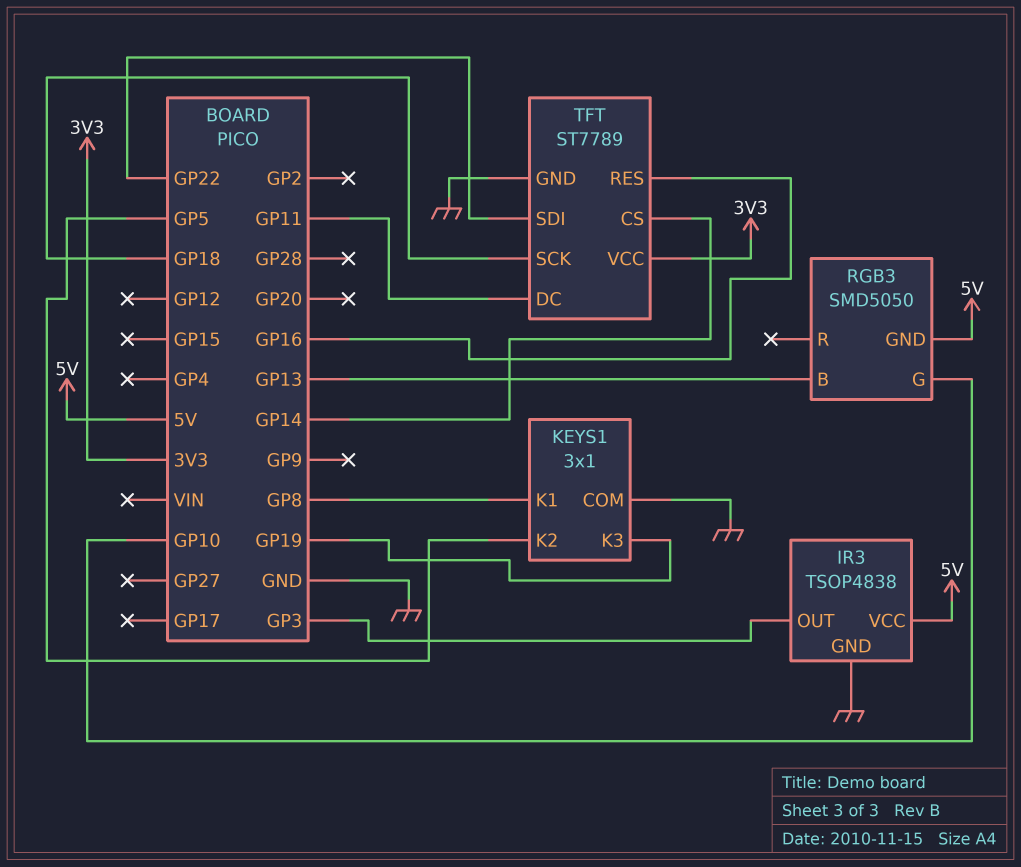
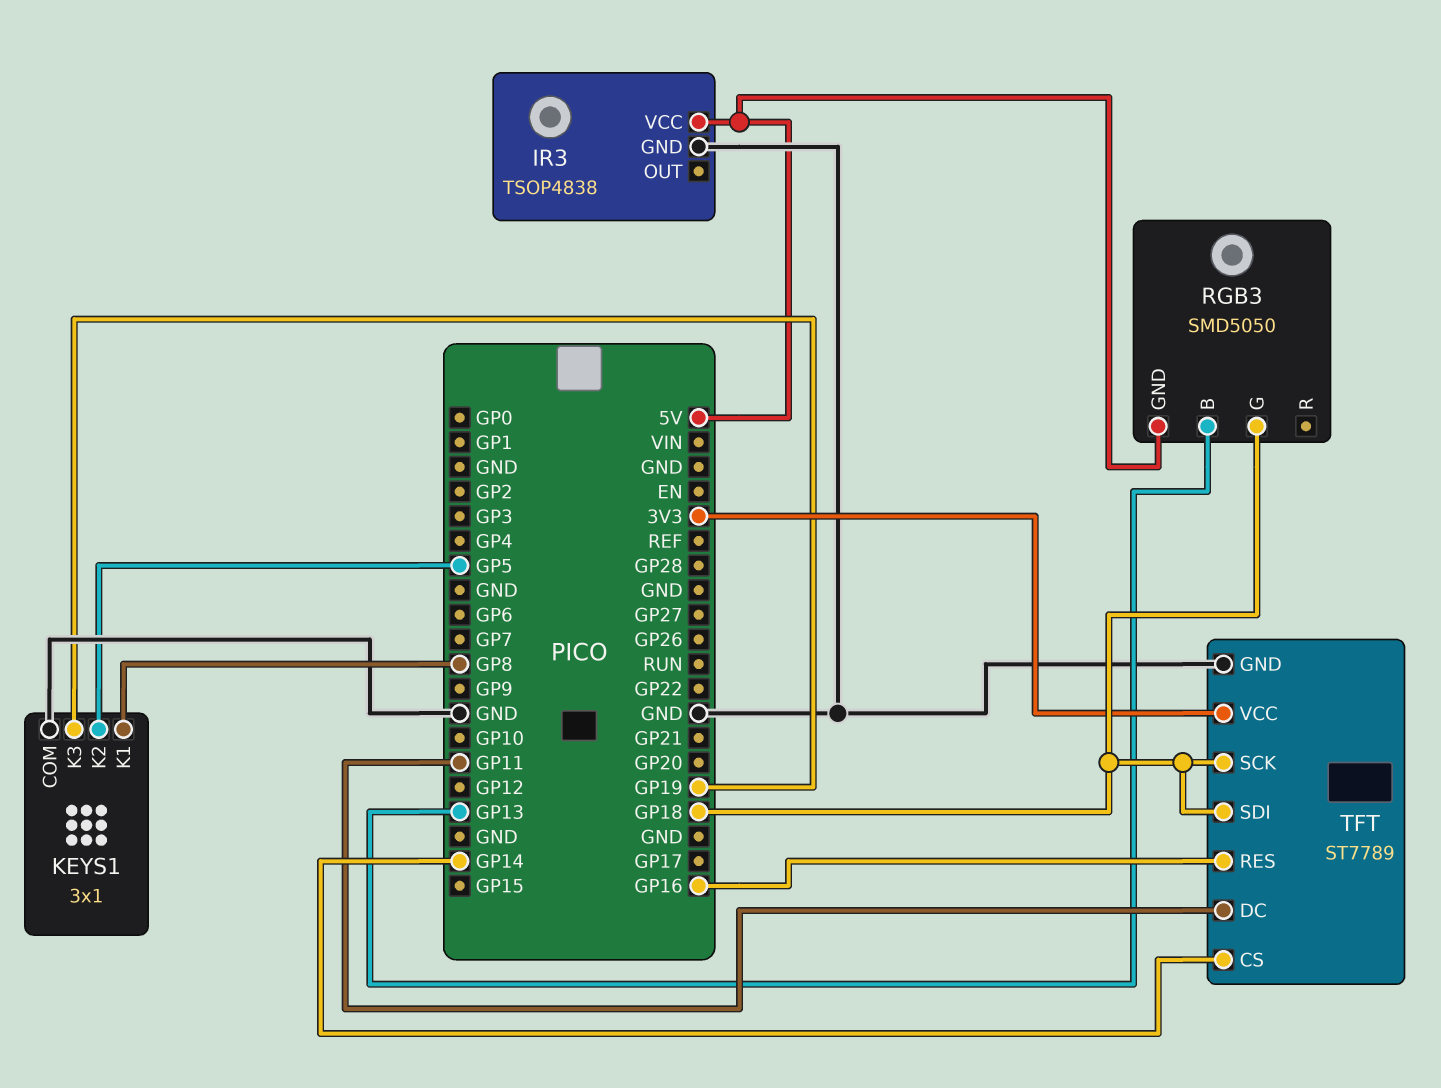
IR3 pin OUT: GP3 -> none
RGB3 pin G: GP10 -> GP18
TFT pin SDI: GP22 -> GP18

